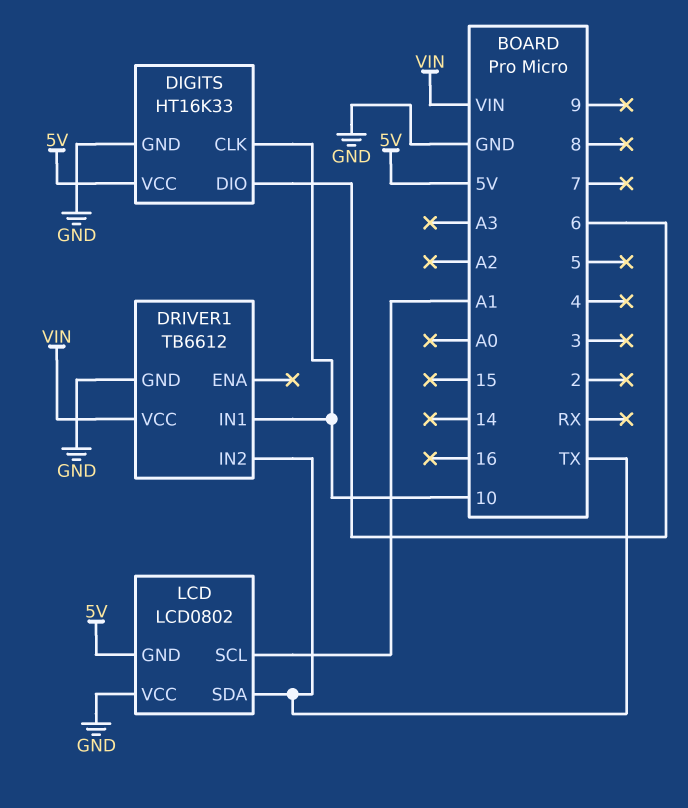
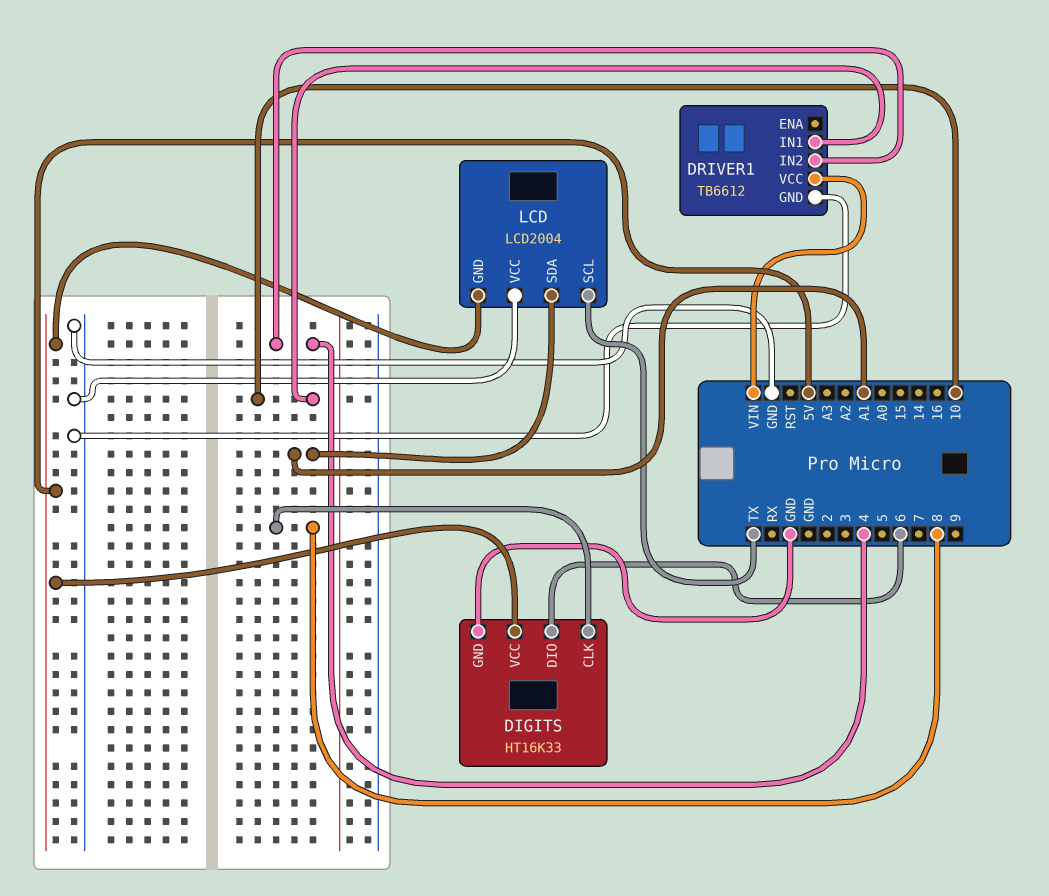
DIGITS pin CLK: 10 -> 8
DRIVER1 pin IN2: TX -> 4
LCD: LCD0802 -> LCD2004
LCD pin SCL: A1 -> TX
LCD pin SDA: TX -> A1

